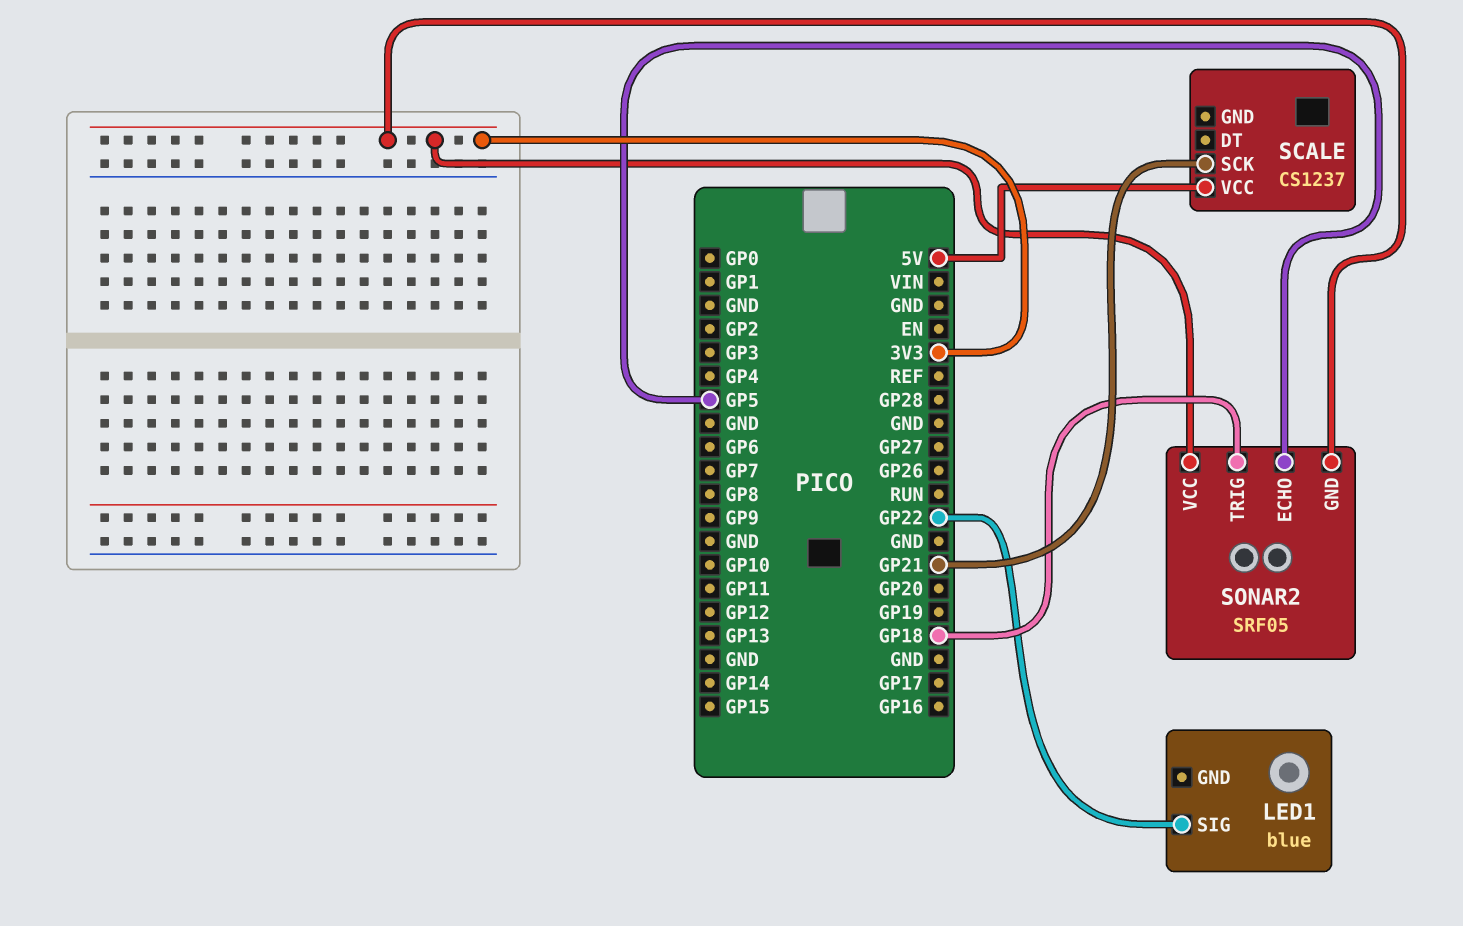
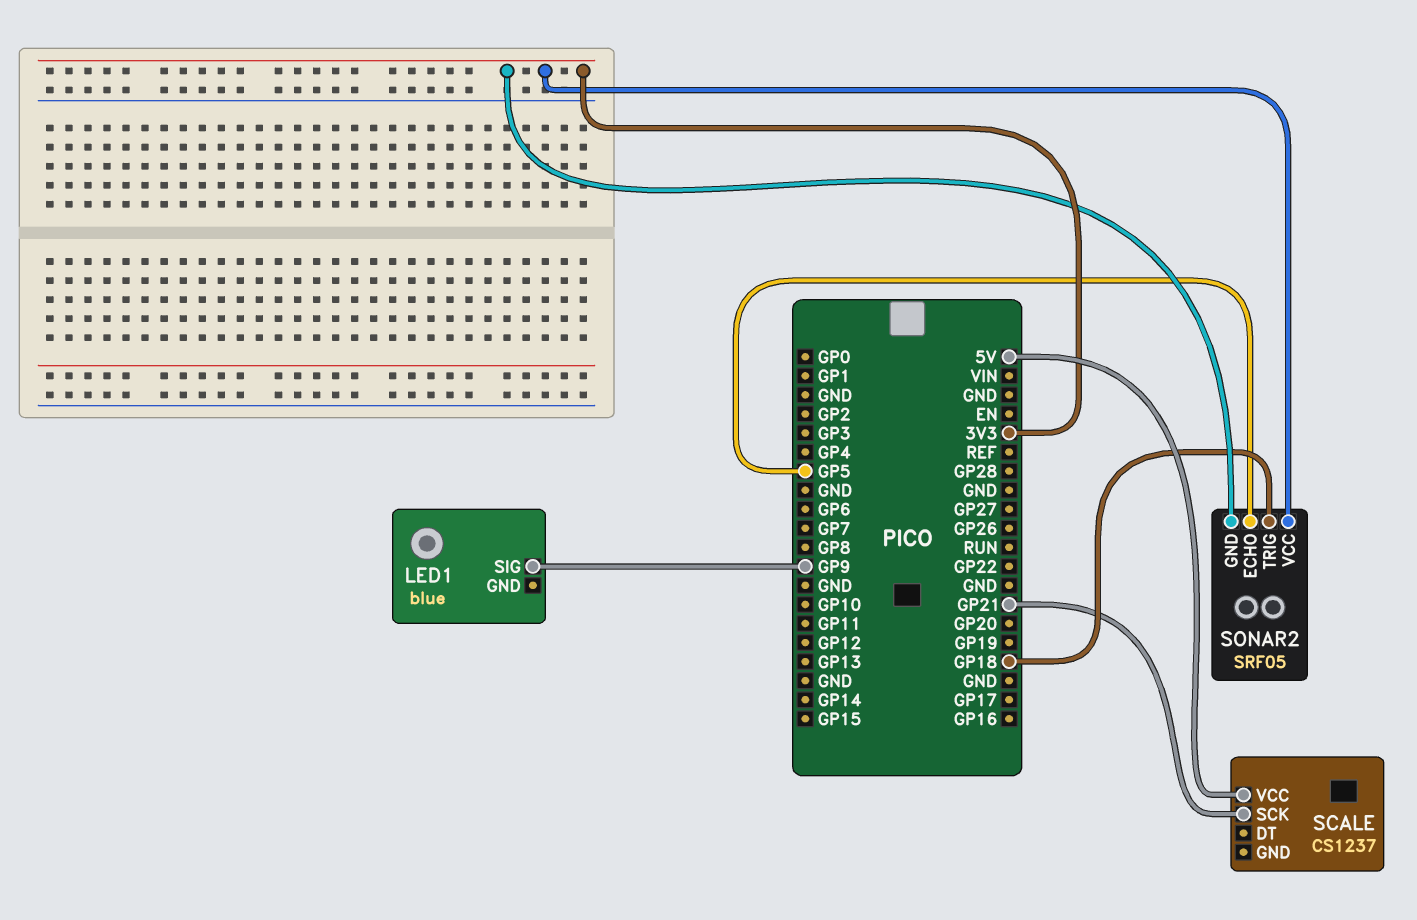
LED1 pin SIG: GP22 -> GP9

